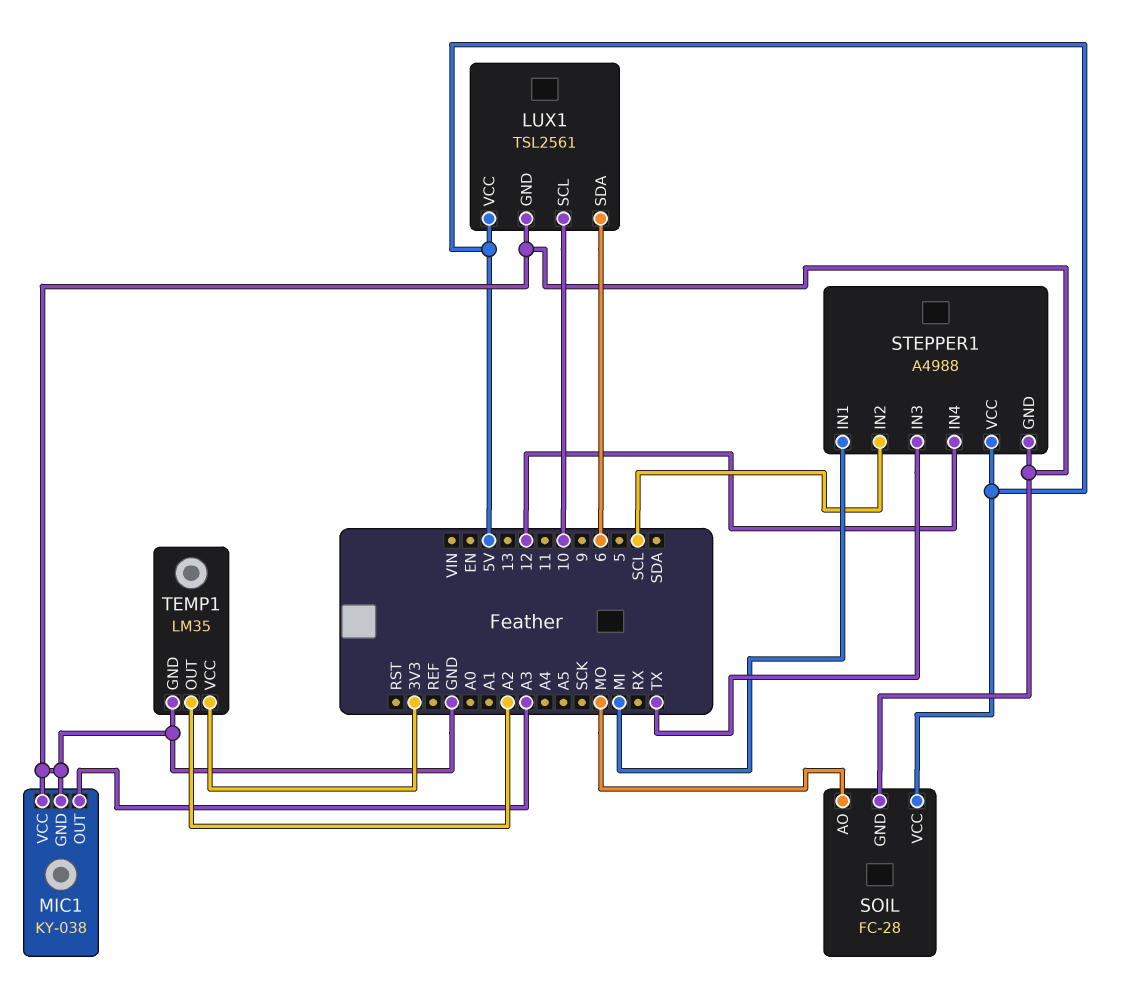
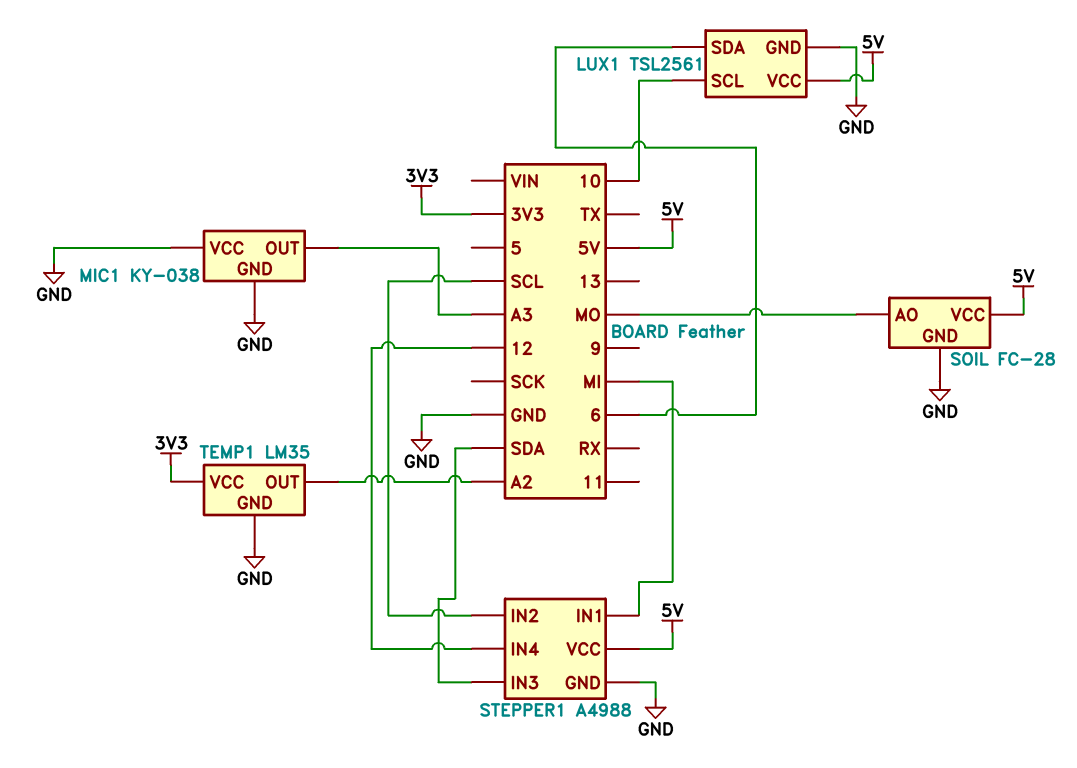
STEPPER1 pin IN3: TX -> SDA

